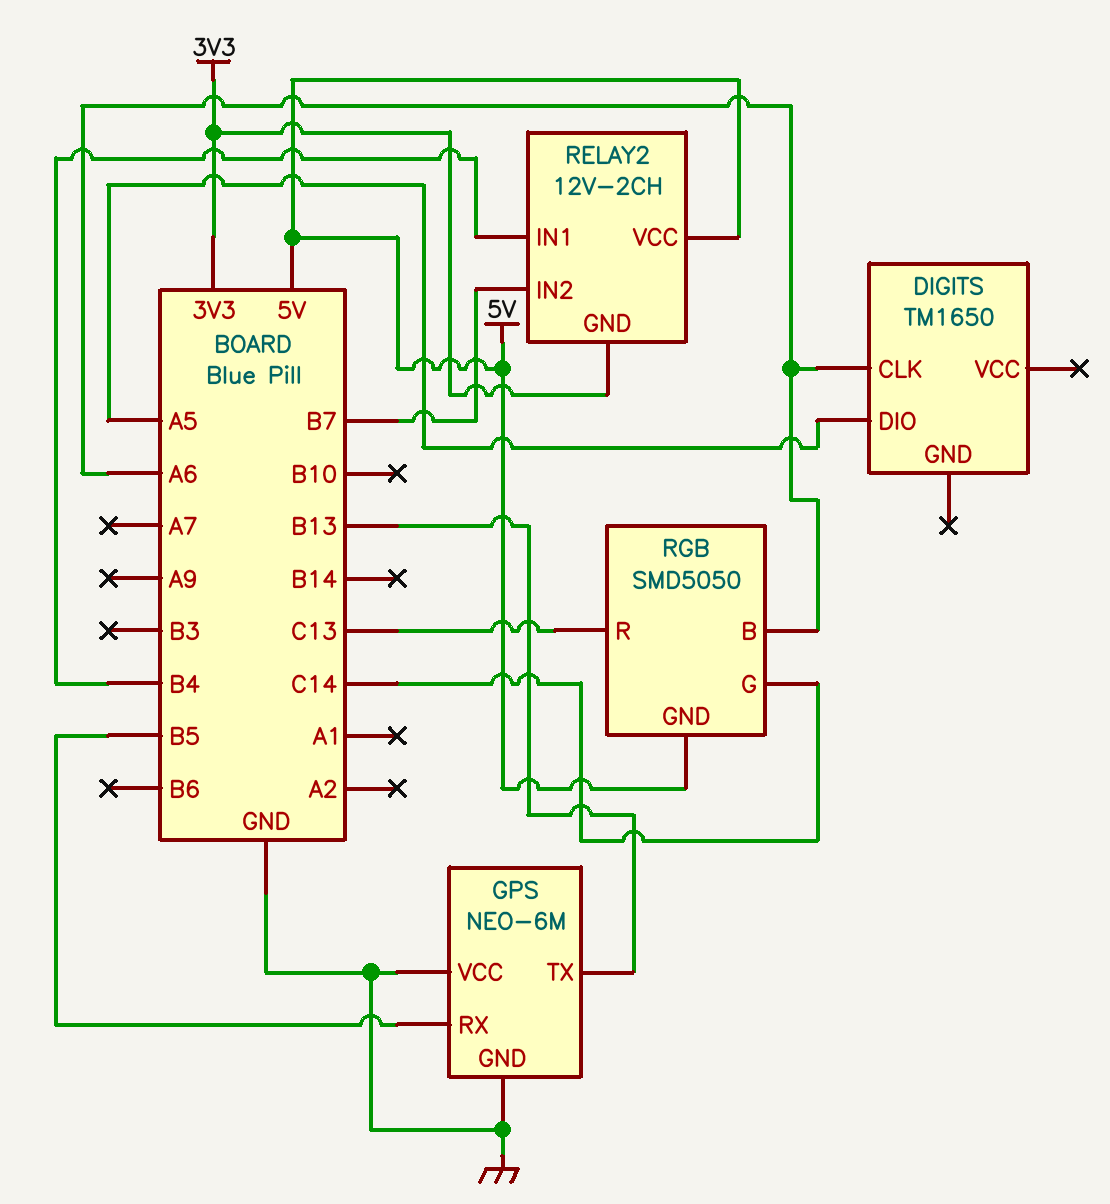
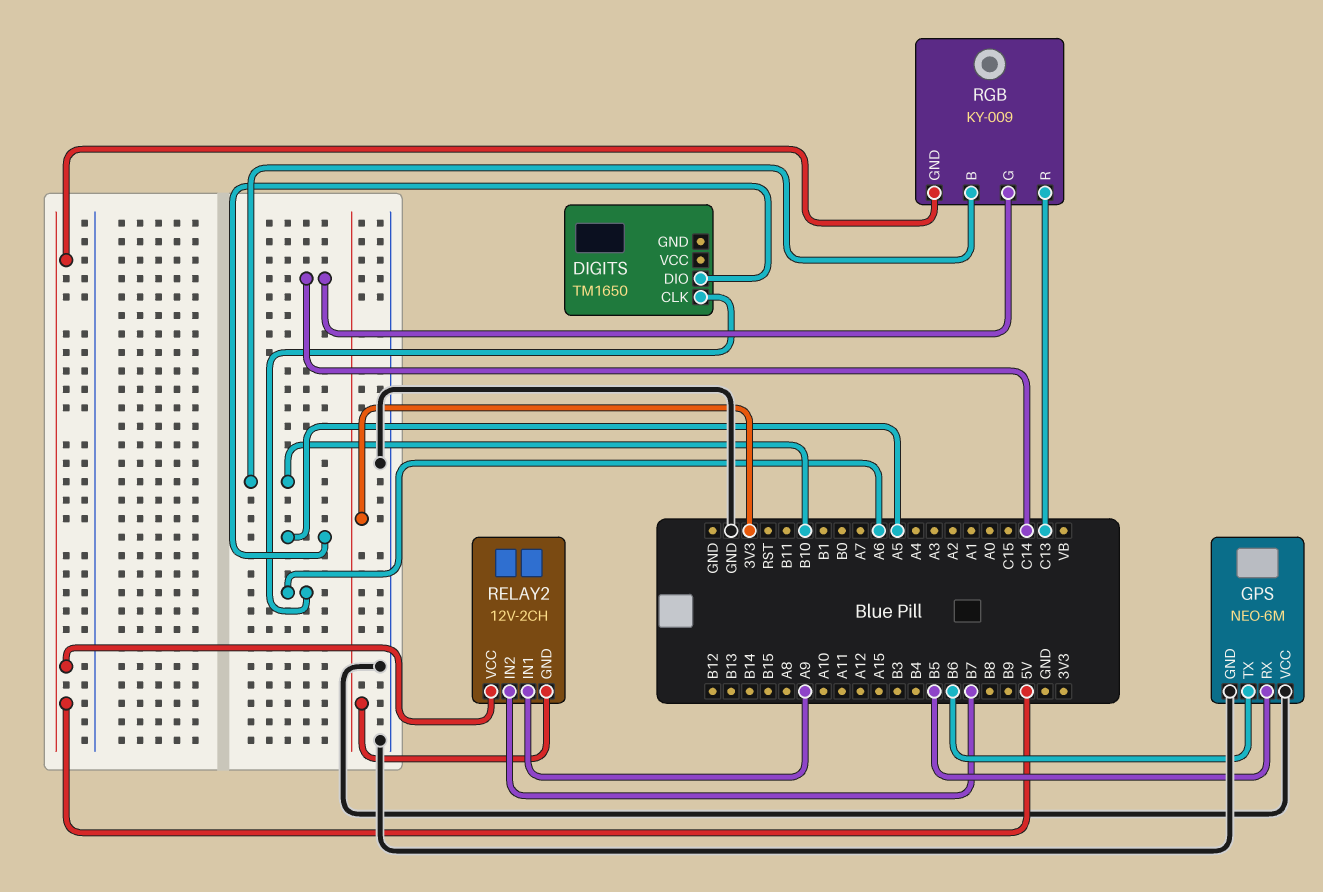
GPS pin TX: B13 -> B6
RELAY2 pin IN1: B4 -> A9
RGB: SMD5050 -> KY-009
RGB pin B: A6 -> B10

